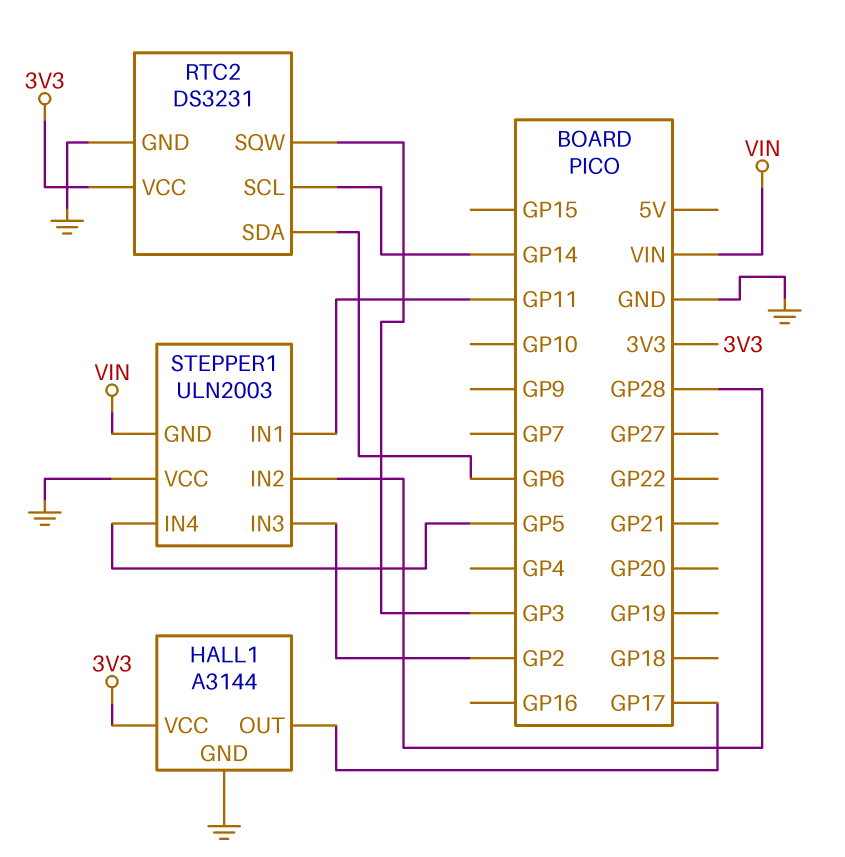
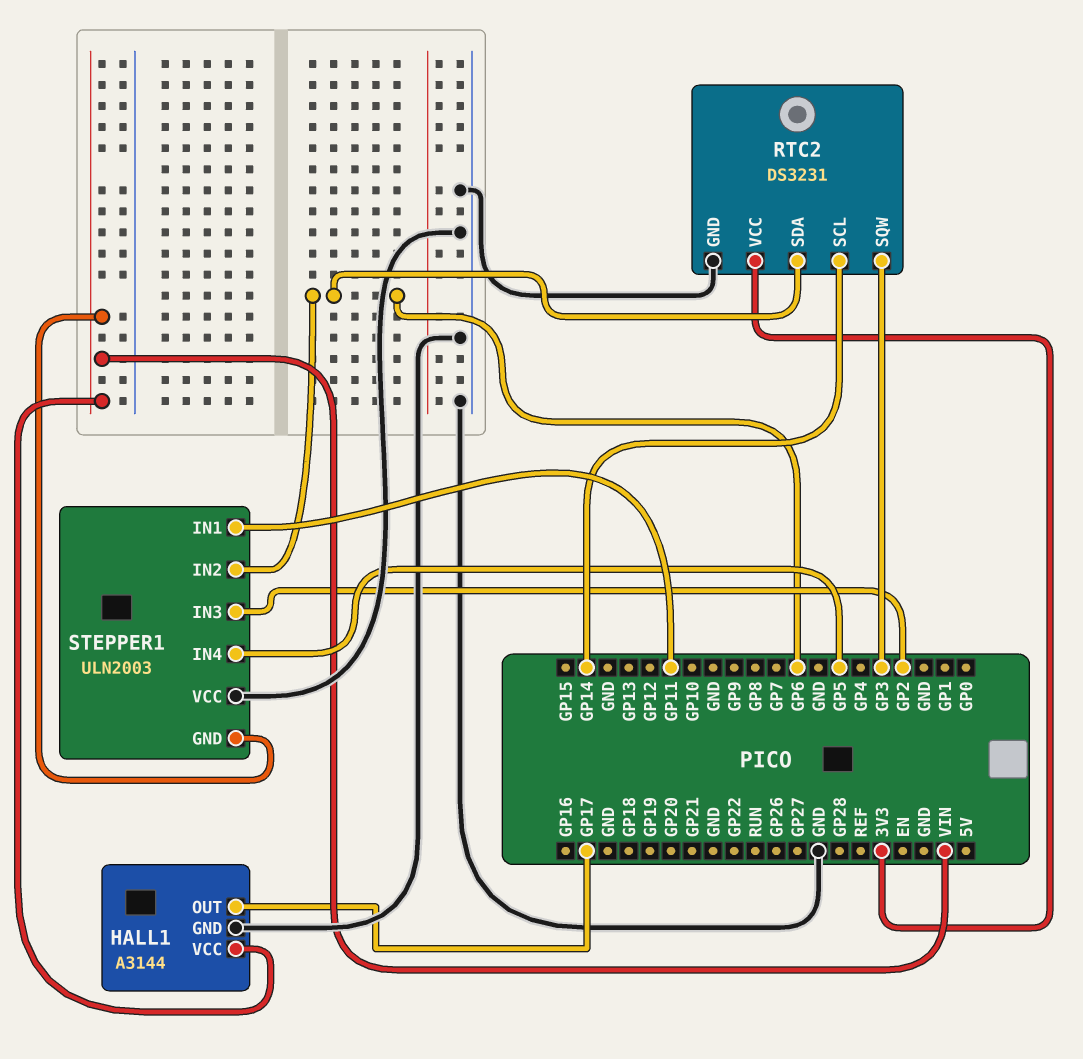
HALL1 pin VCC: 3V3 -> VIN
STEPPER1 pin IN2: GP28 -> GP6

